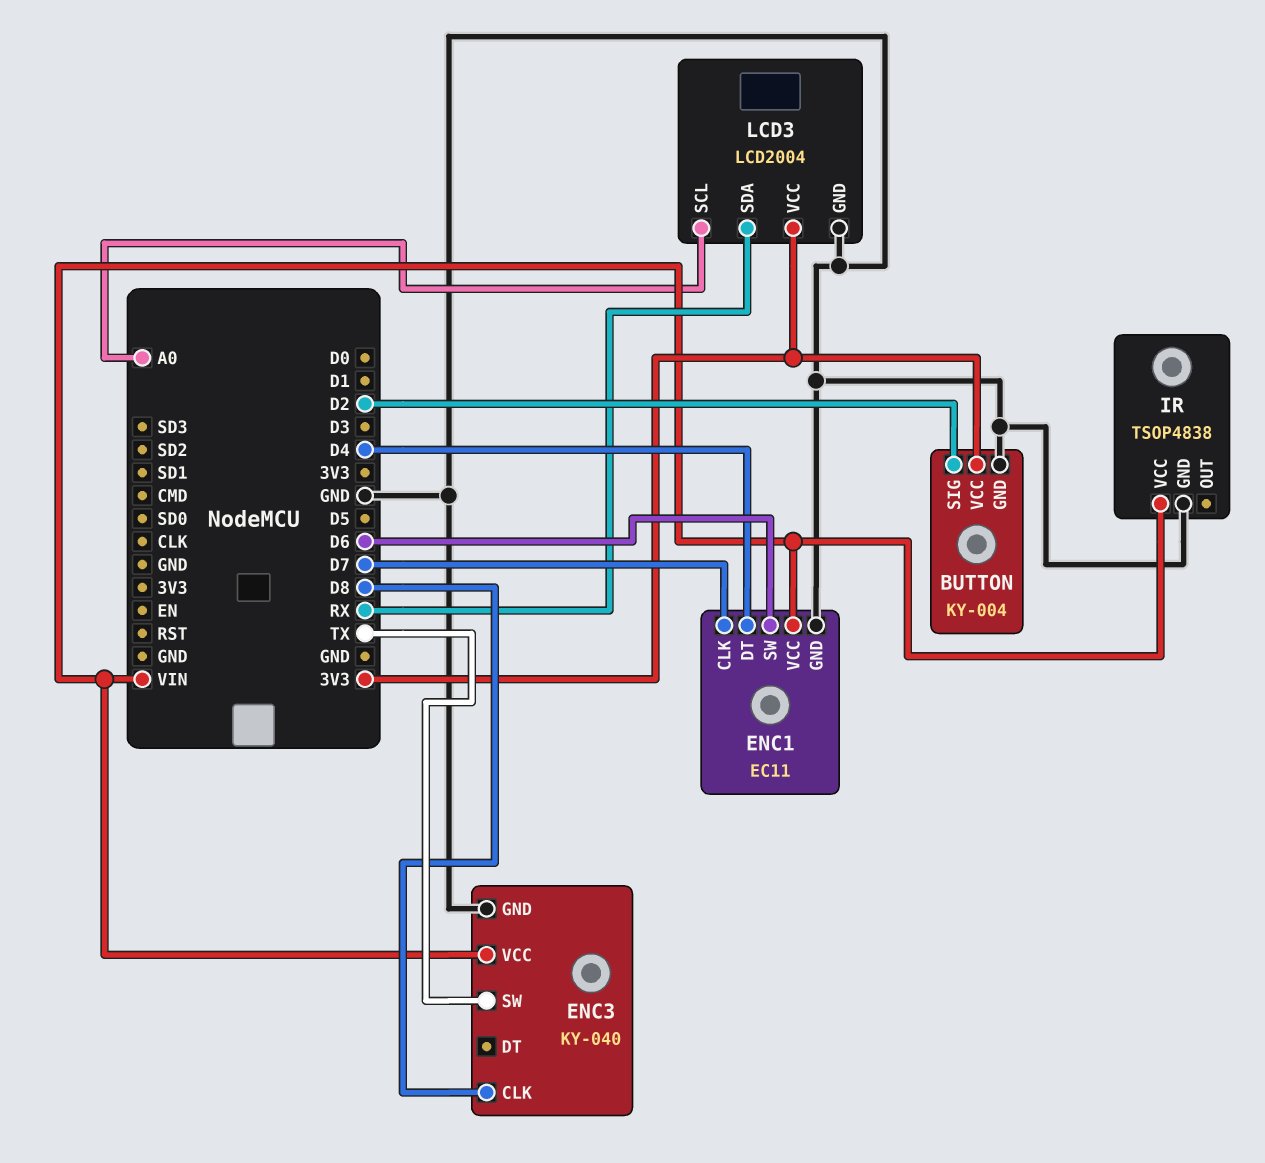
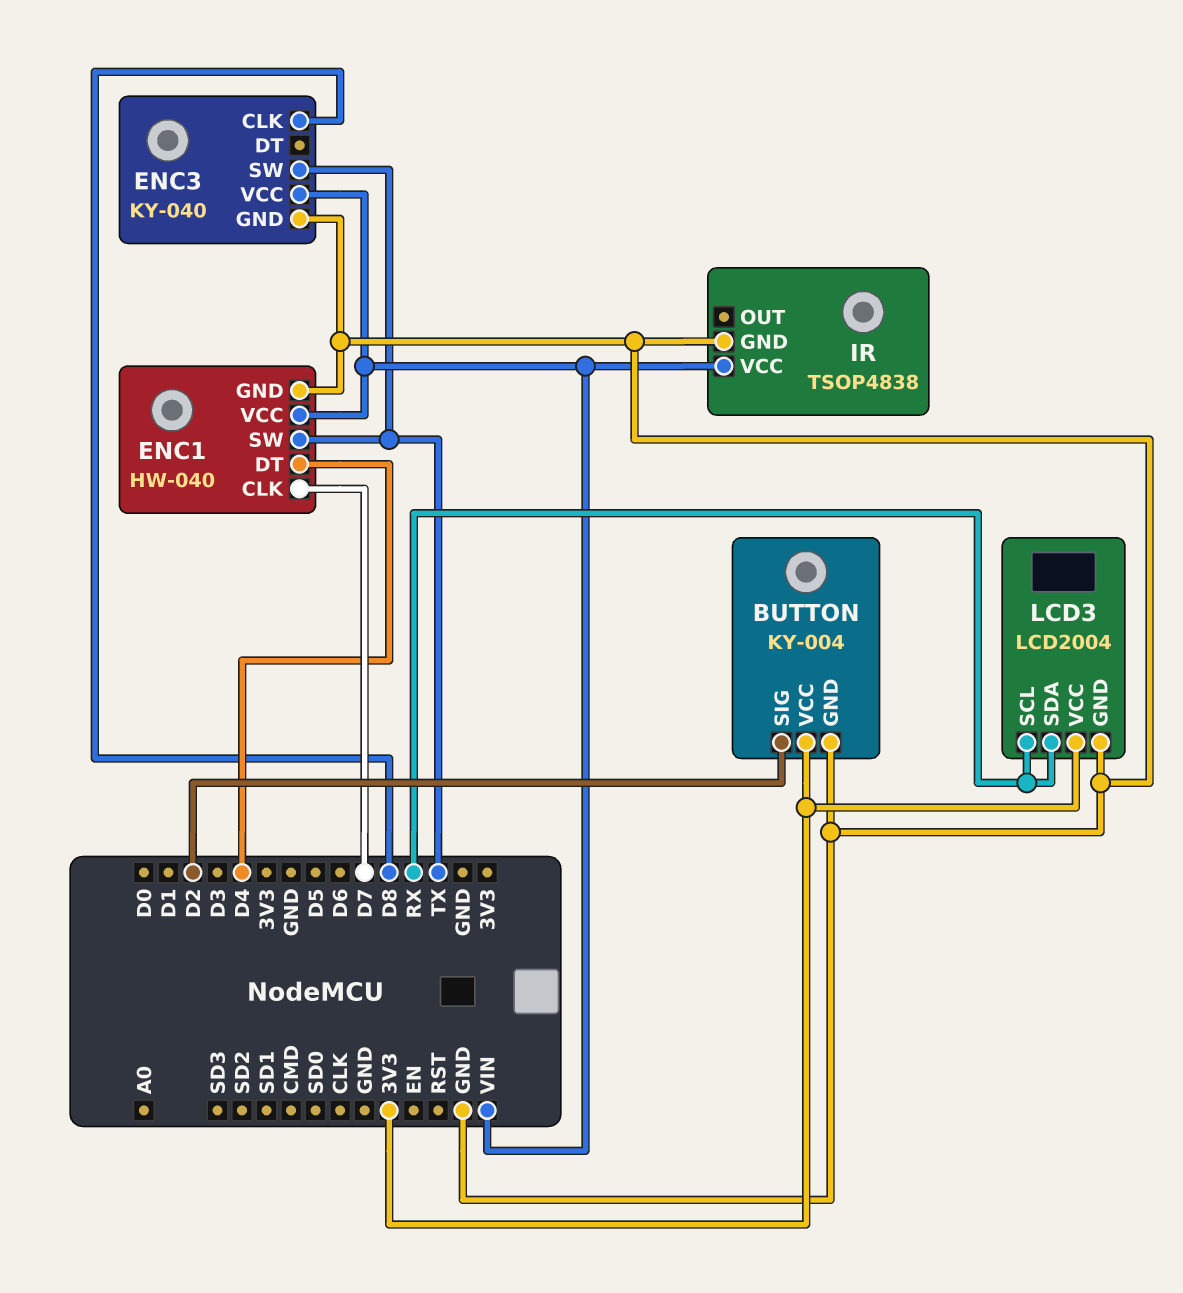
ENC1: EC11 -> HW-040
ENC1 pin SW: D6 -> TX
LCD3 pin SCL: A0 -> RX

